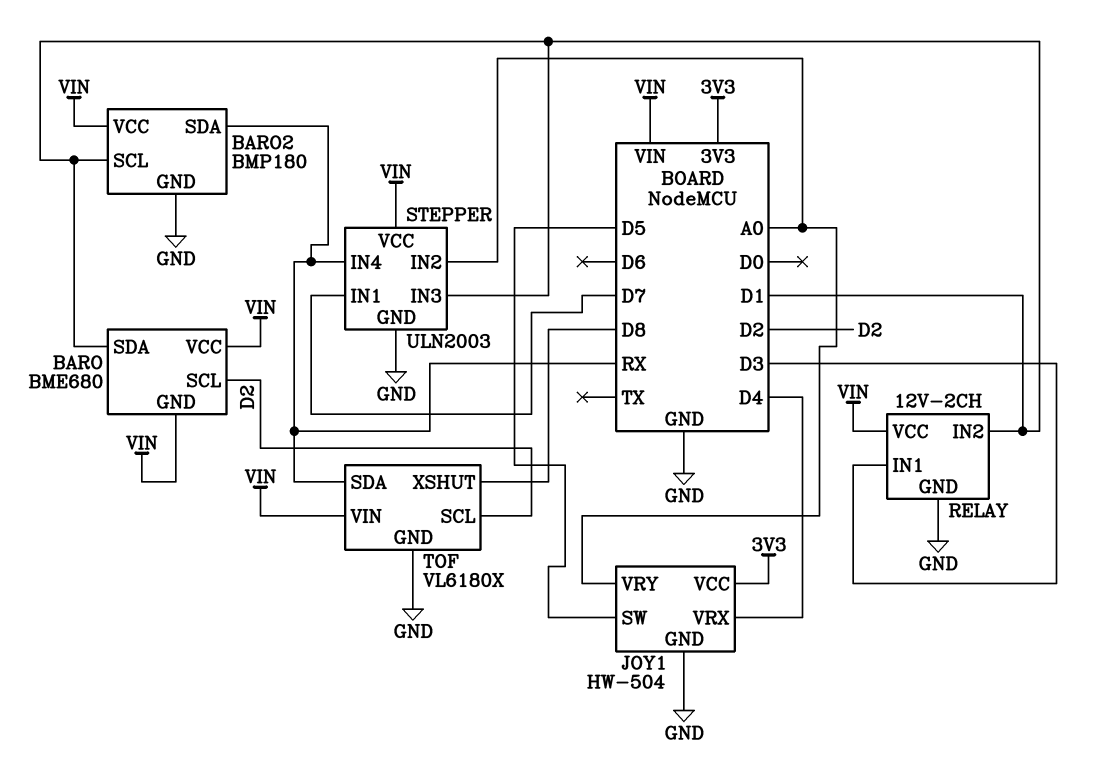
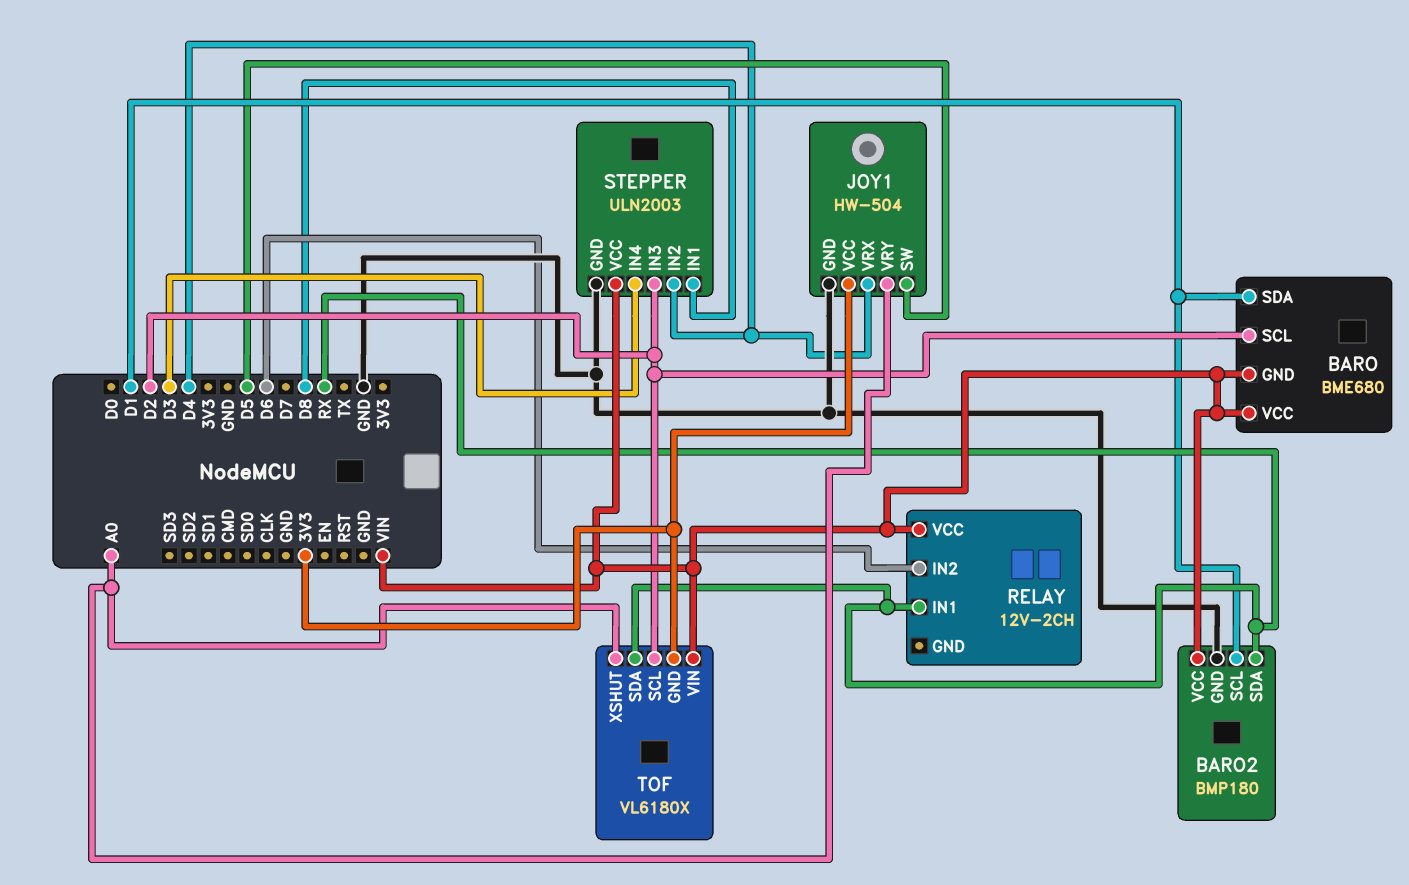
RELAY pin GND: GND -> none
RELAY pin IN1: D3 -> RX
RELAY pin IN2: D1 -> D6
STEPPER pin IN1: D7 -> D8
STEPPER pin IN2: A0 -> D4
STEPPER pin IN3: D1 -> D2
STEPPER pin IN4: RX -> D3
TOF pin GND: GND -> 3V3
TOF pin XSHUT: D8 -> A0

